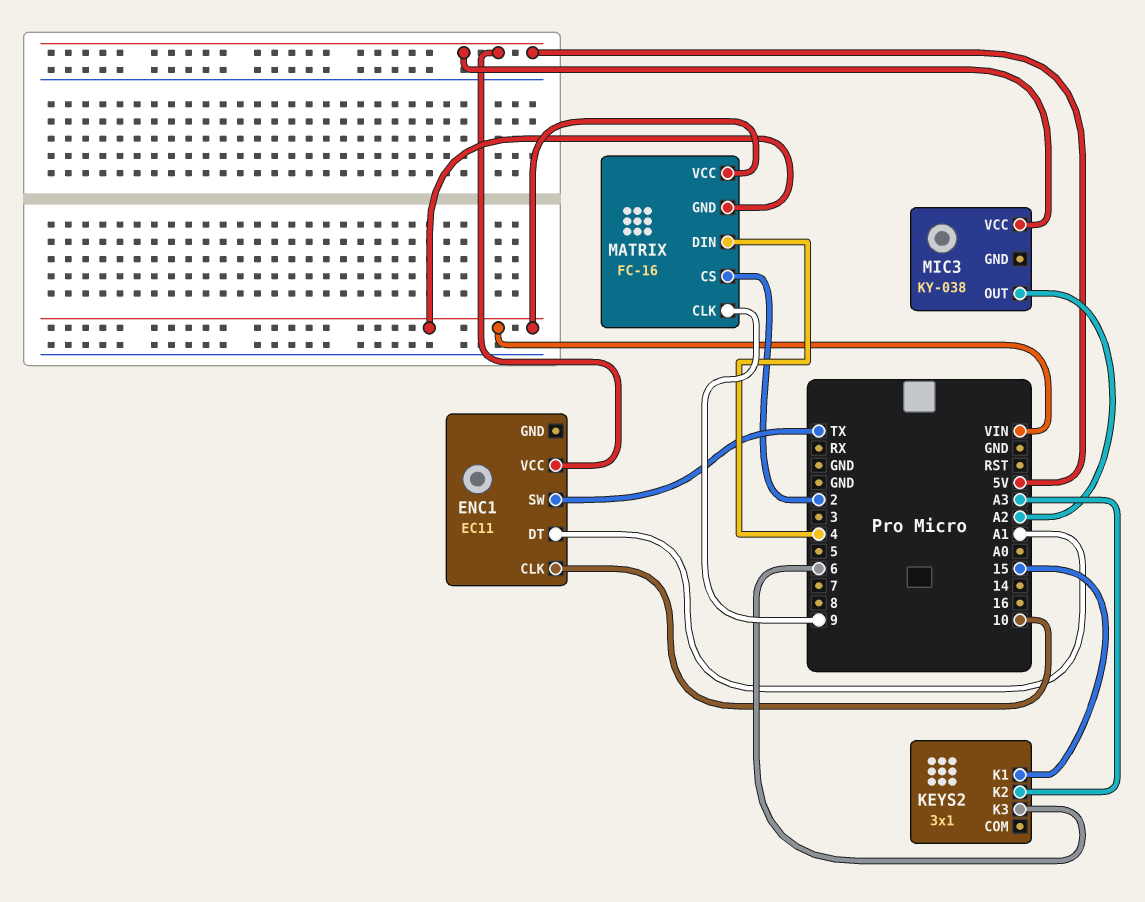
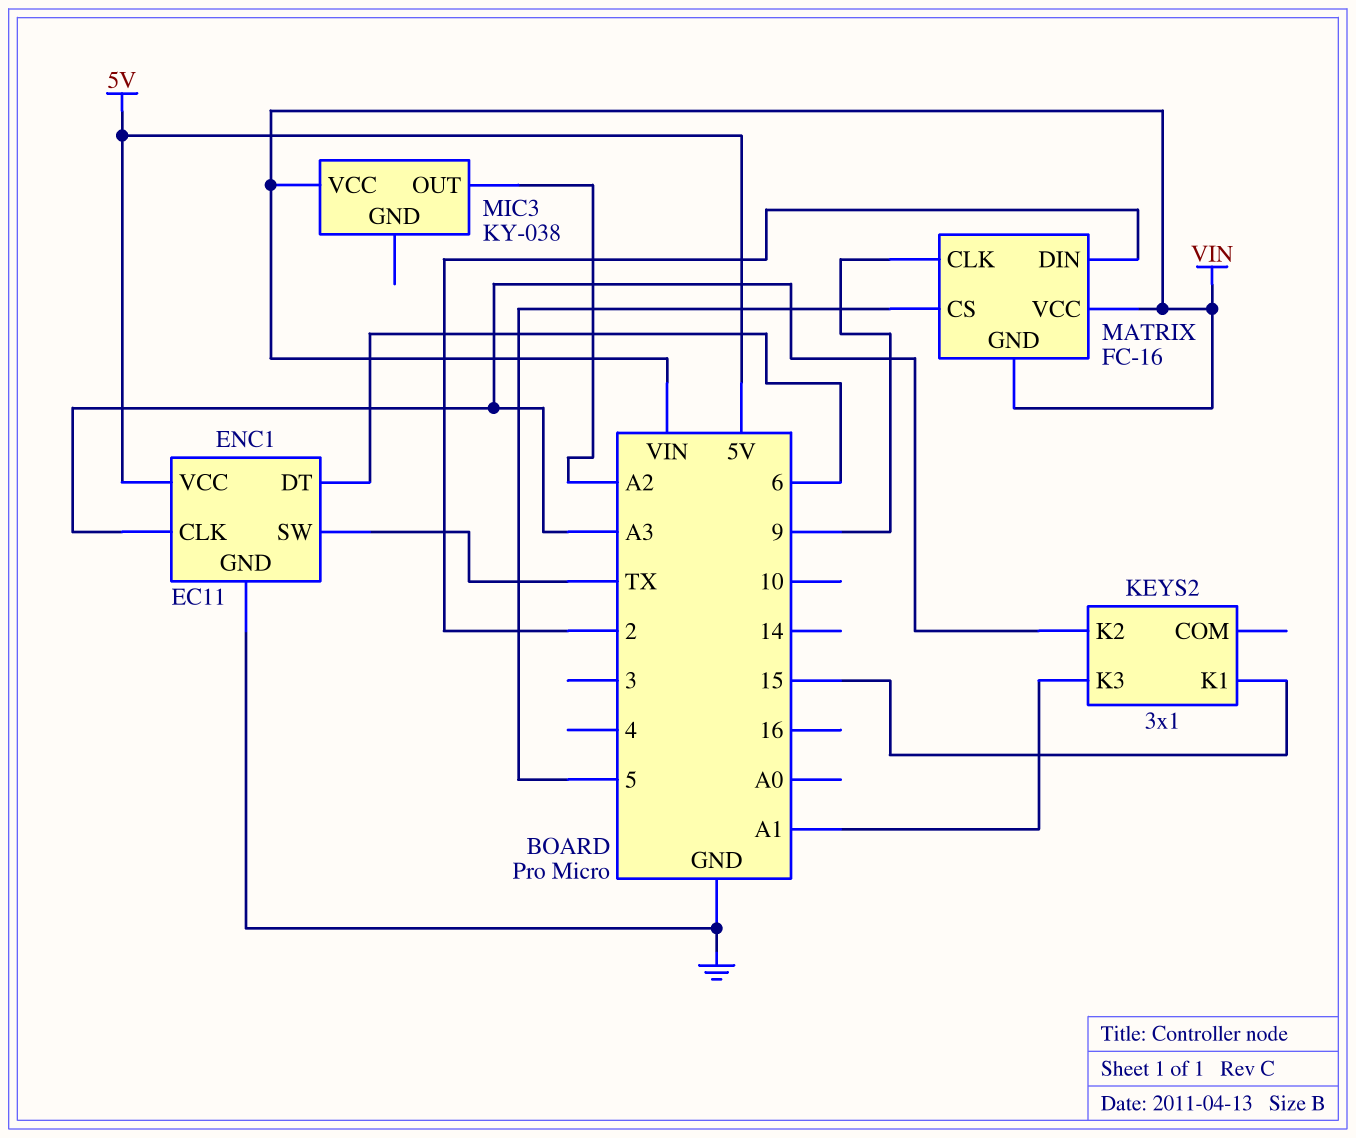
ENC1 pin CLK: 10 -> A3
ENC1 pin DT: A1 -> 6
ENC1 pin GND: none -> GND
KEYS2 pin K3: 6 -> A1
MATRIX pin CS: 2 -> 5
MATRIX pin DIN: 4 -> 2
MIC3 pin VCC: 5V -> VIN

